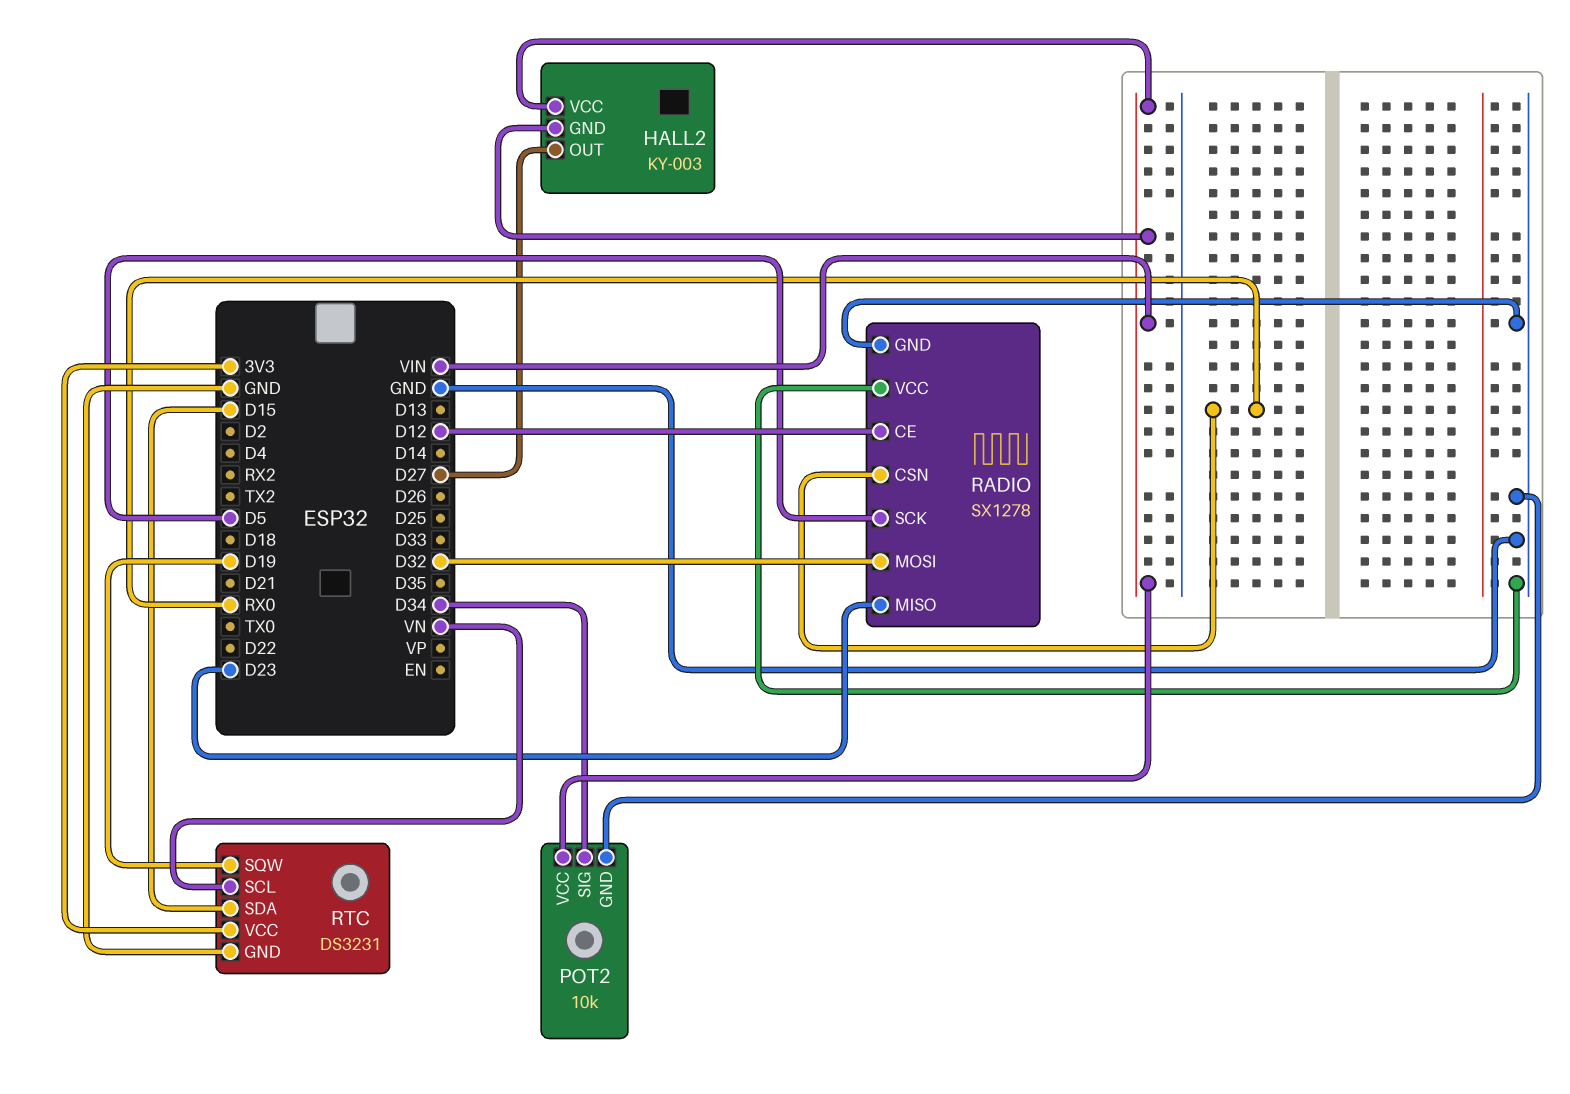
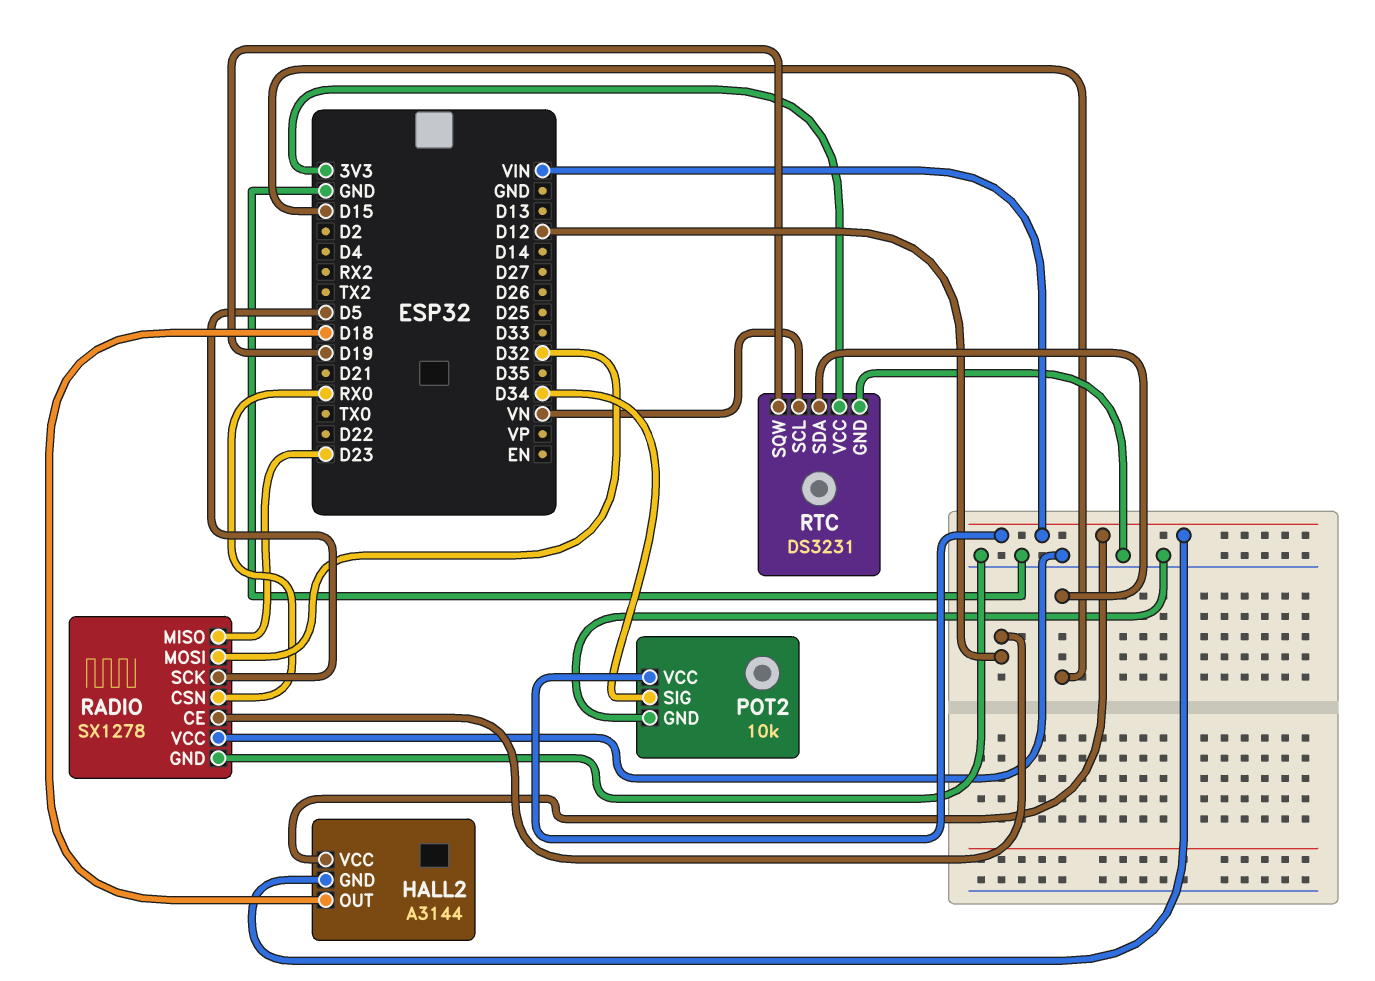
HALL2: KY-003 -> A3144
HALL2 pin OUT: D27 -> D18

